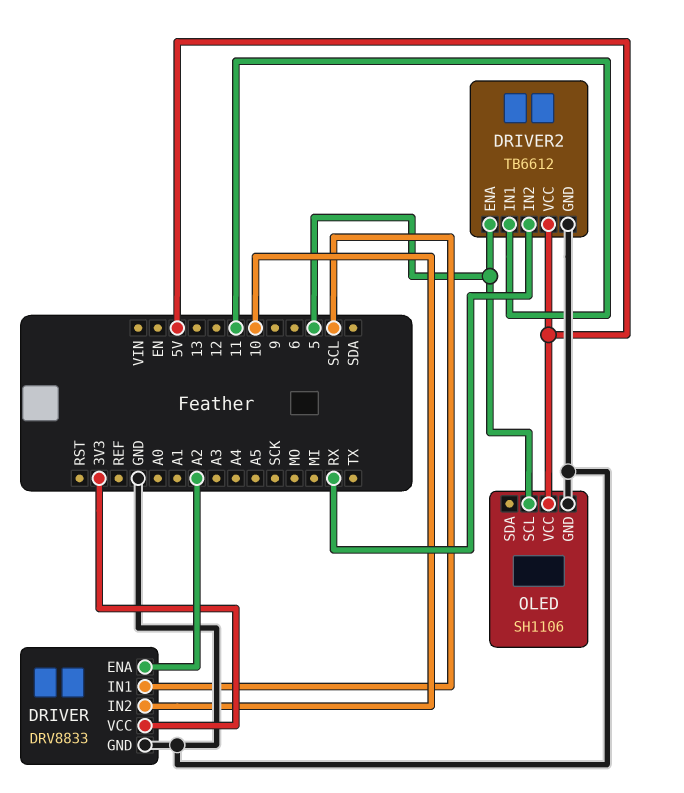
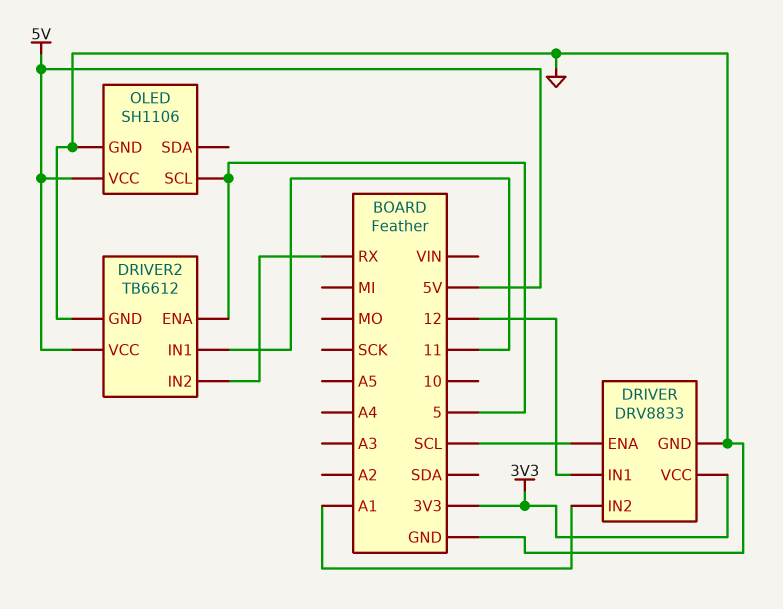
DRIVER pin ENA: A2 -> SCL
DRIVER pin IN1: SCL -> 12
DRIVER pin IN2: 10 -> A1

